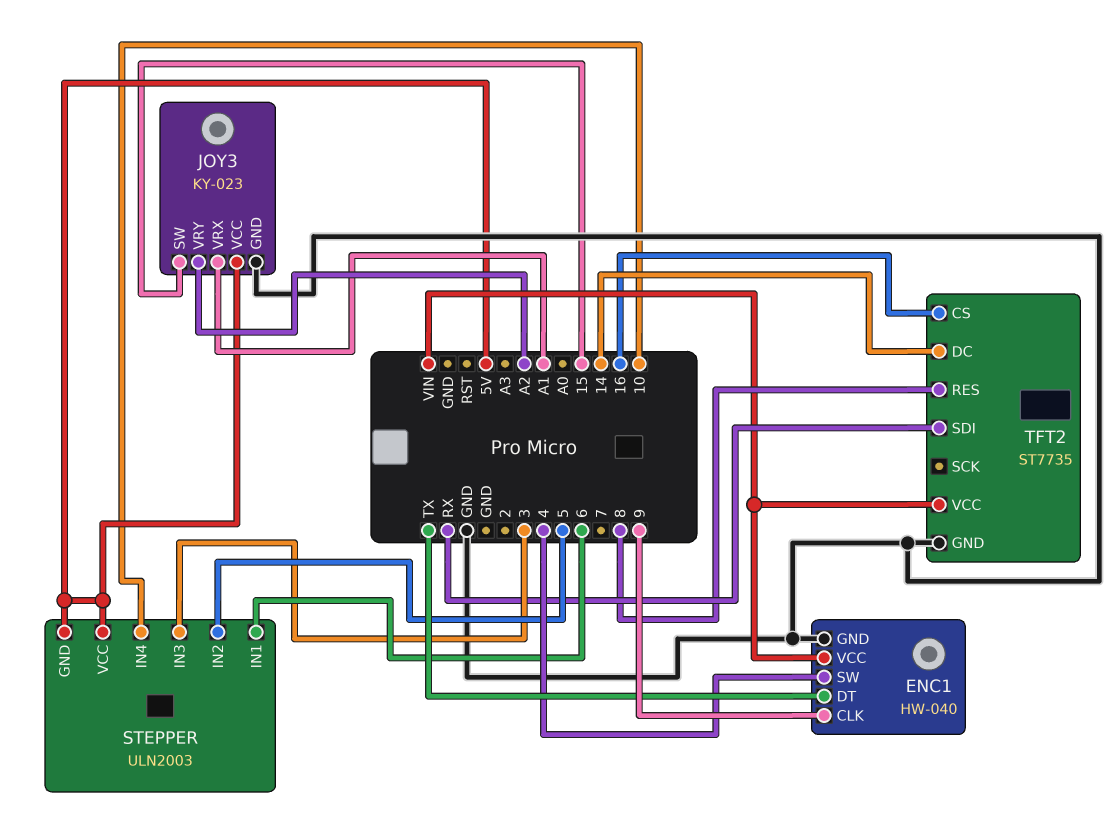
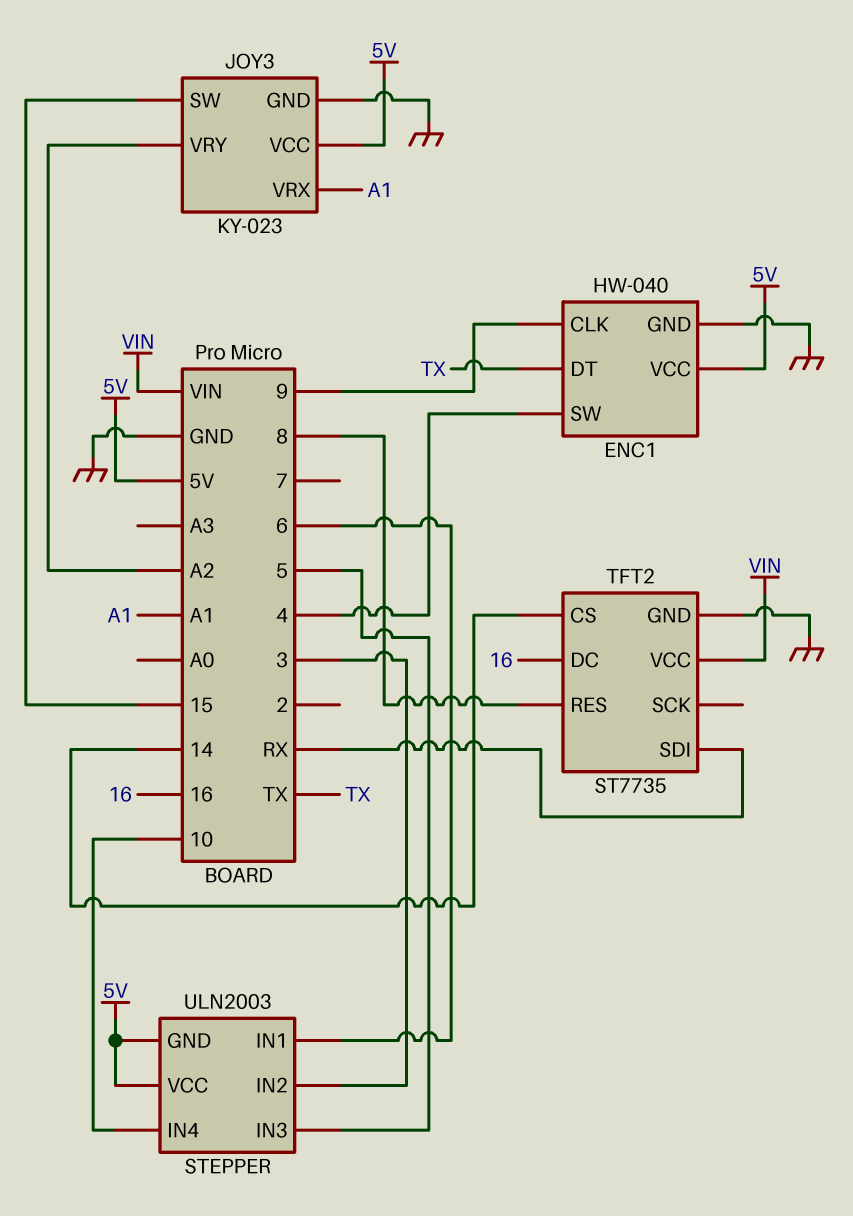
ENC1 pin VCC: VIN -> 5V
STEPPER pin IN2: 5 -> 3
STEPPER pin IN3: 3 -> 5
TFT2 pin CS: 16 -> 14
TFT2 pin DC: 14 -> 16

